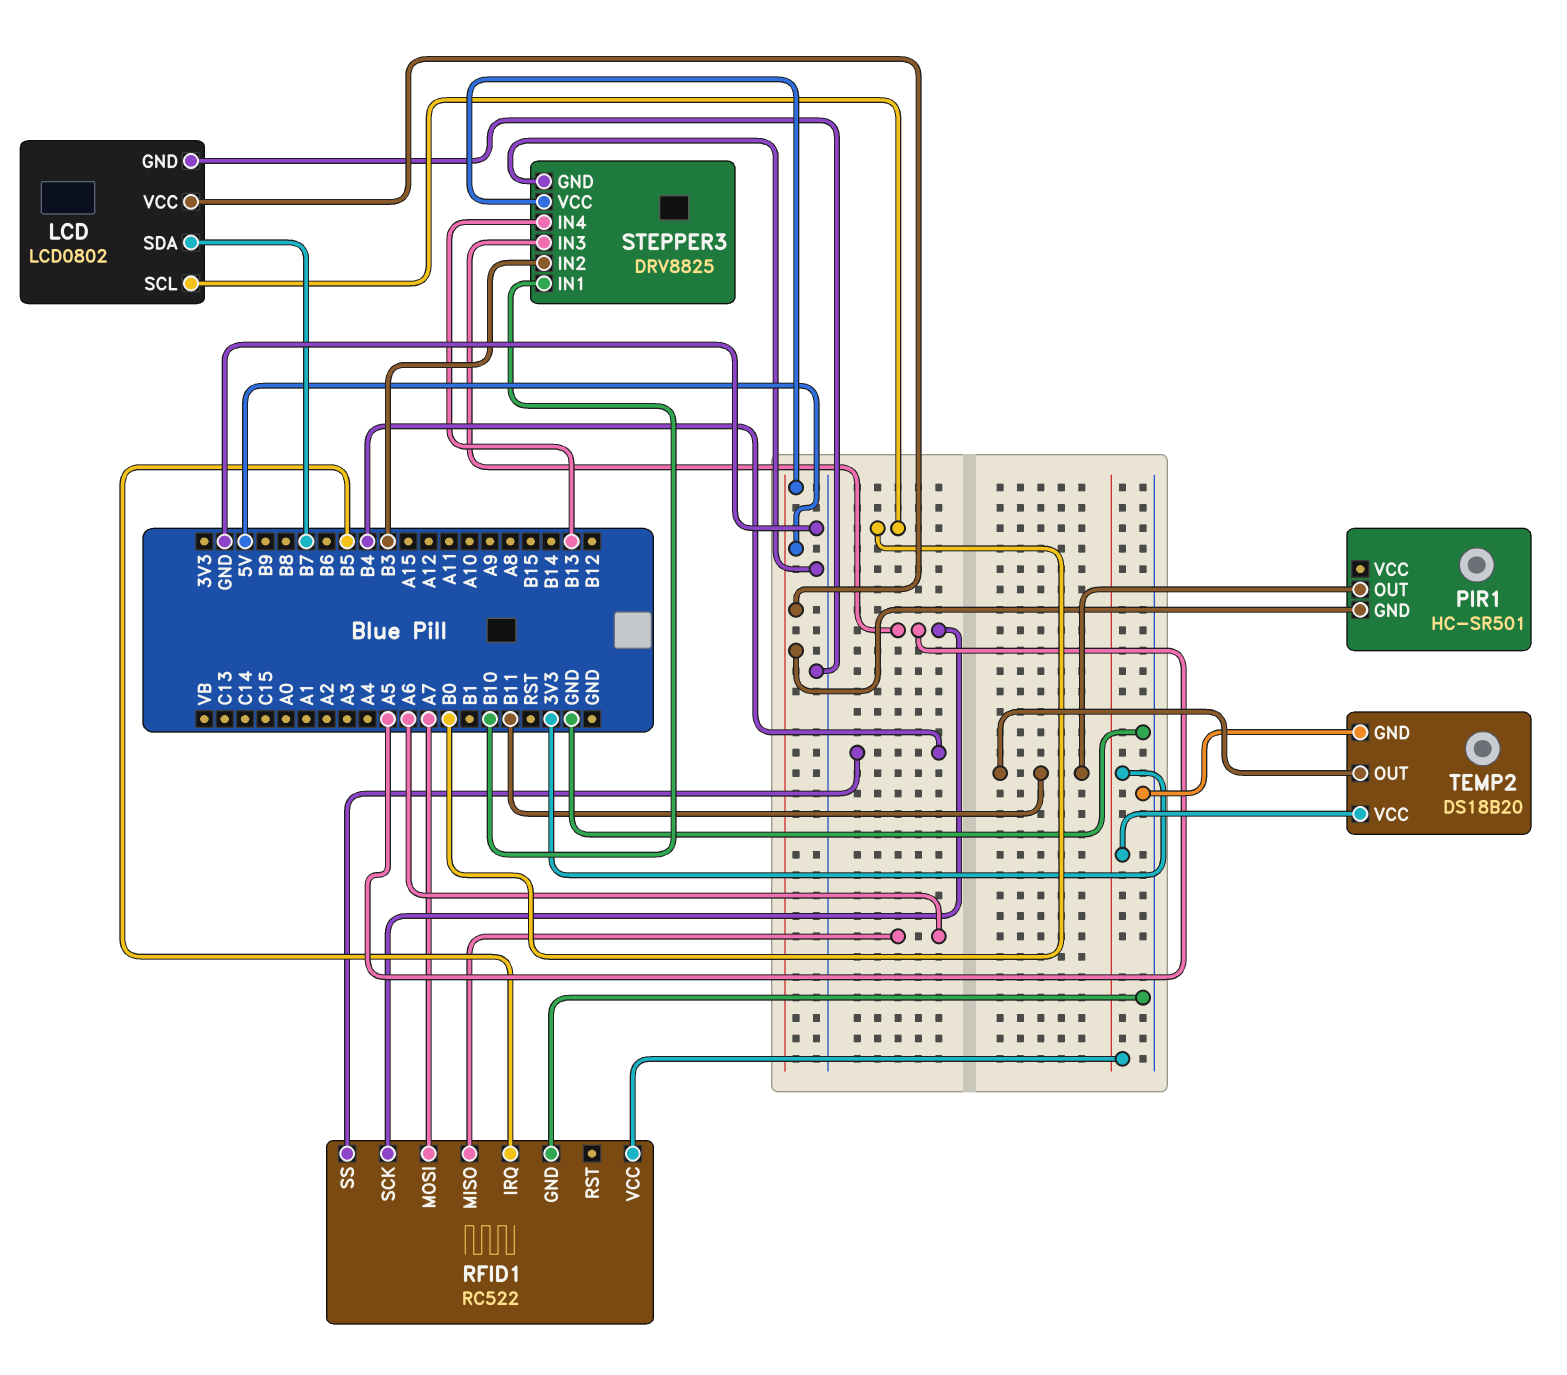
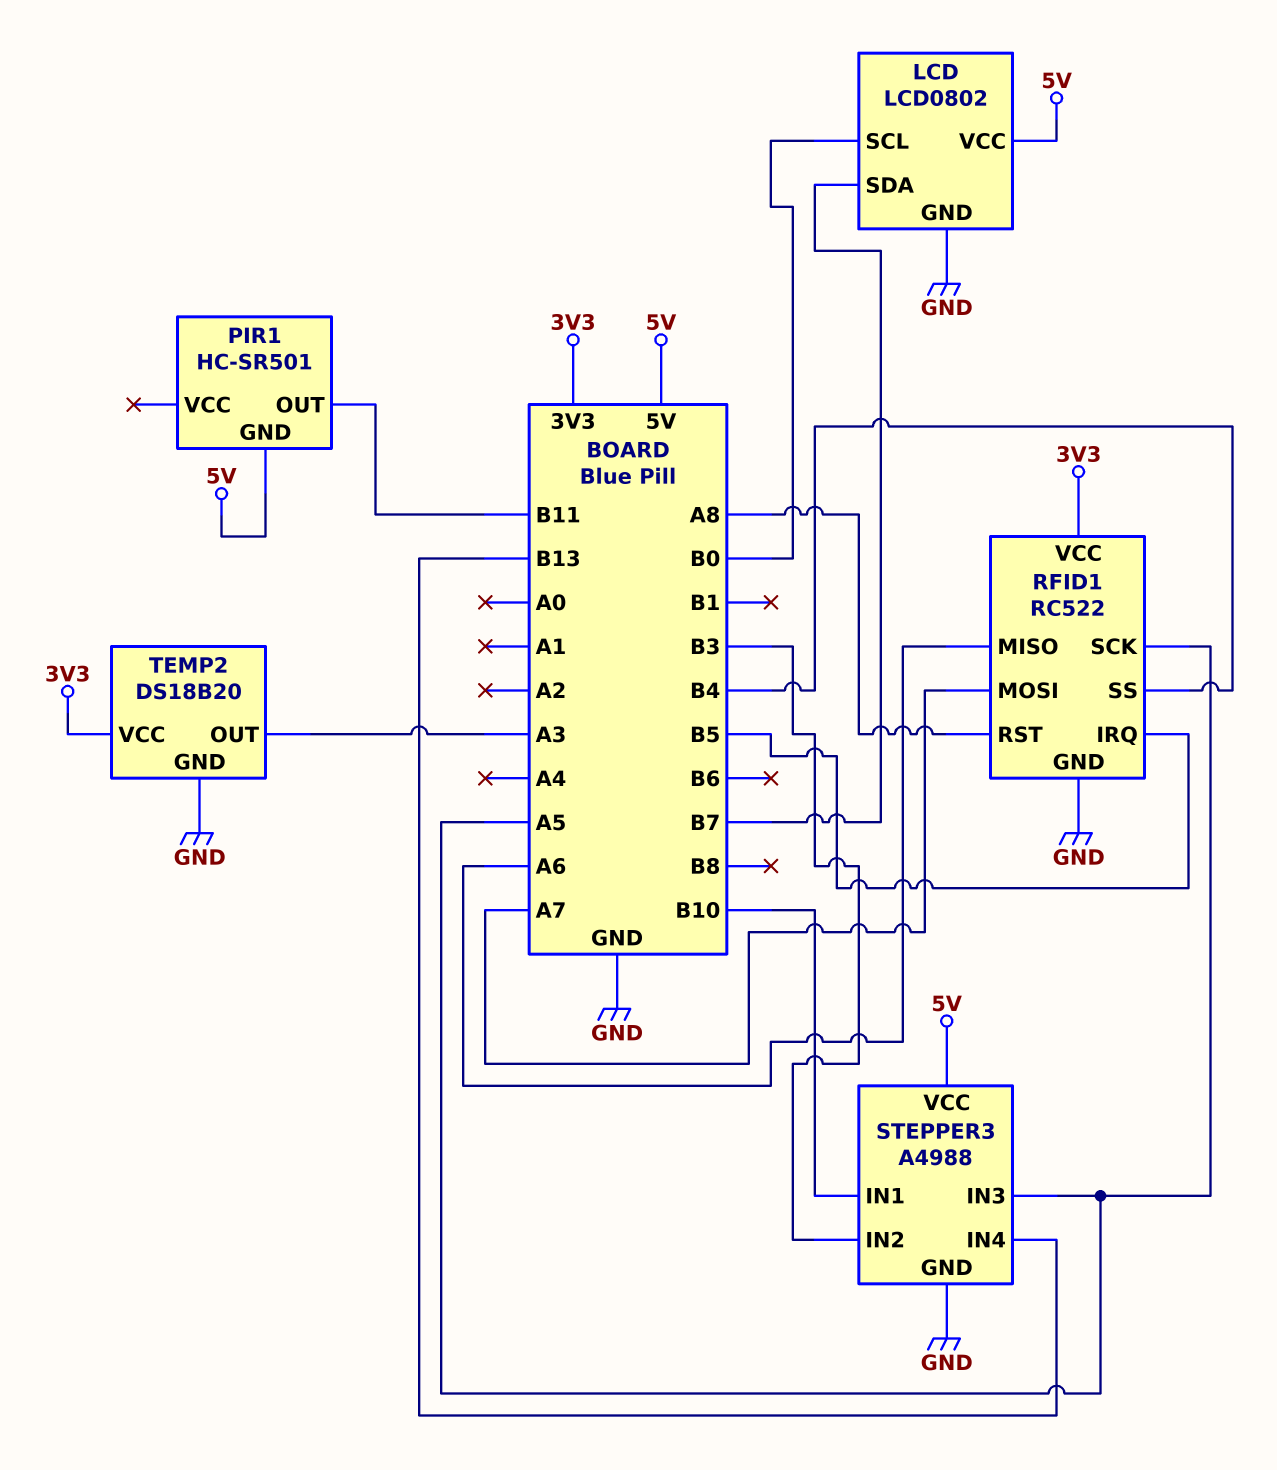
RFID1 pin RST: none -> A8
STEPPER3: DRV8825 -> A4988
TEMP2 pin OUT: B11 -> A3

